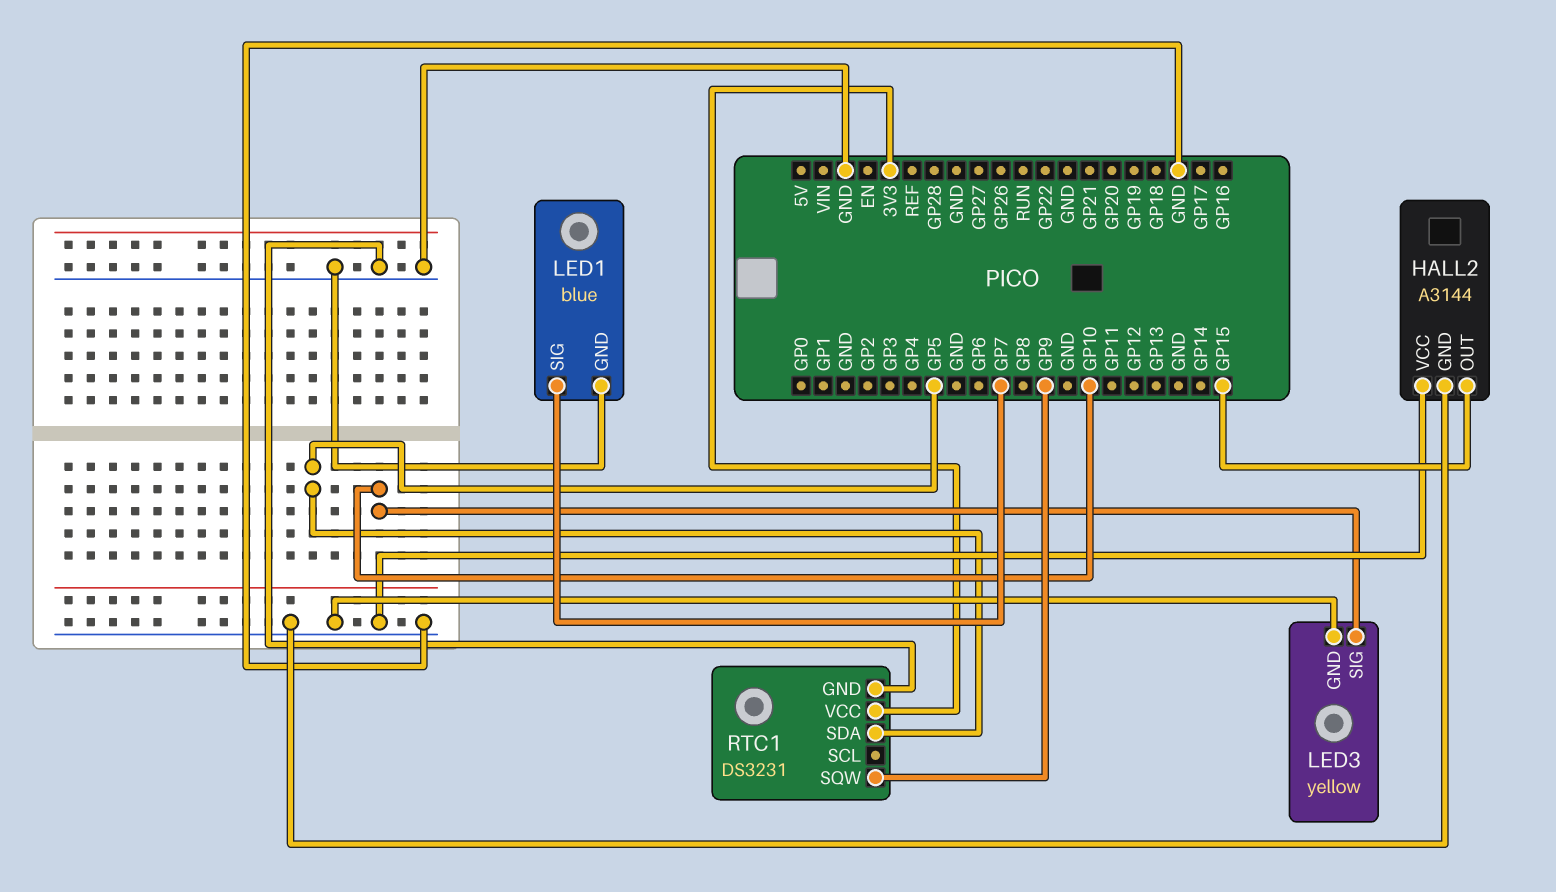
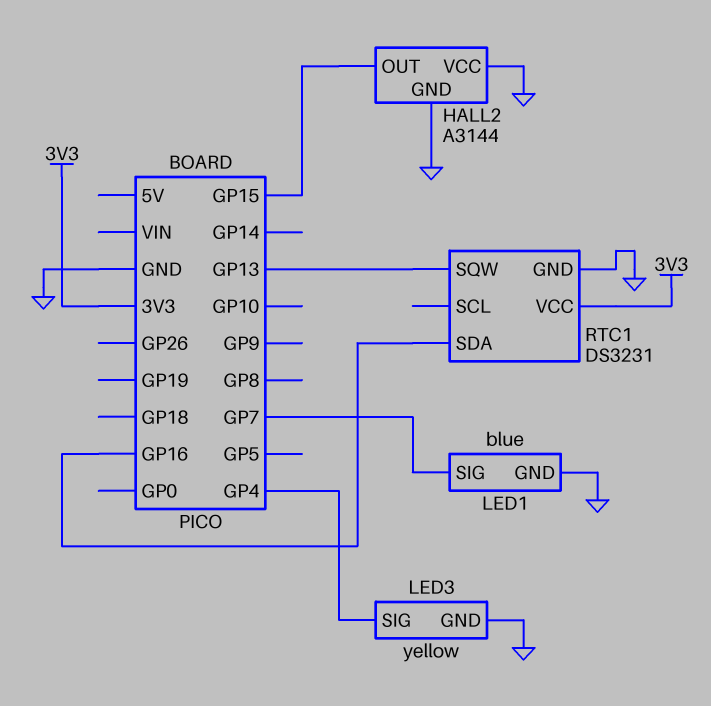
LED3 pin SIG: GP10 -> GP4
RTC1 pin SDA: GP5 -> GP16
RTC1 pin SQW: GP9 -> GP13

